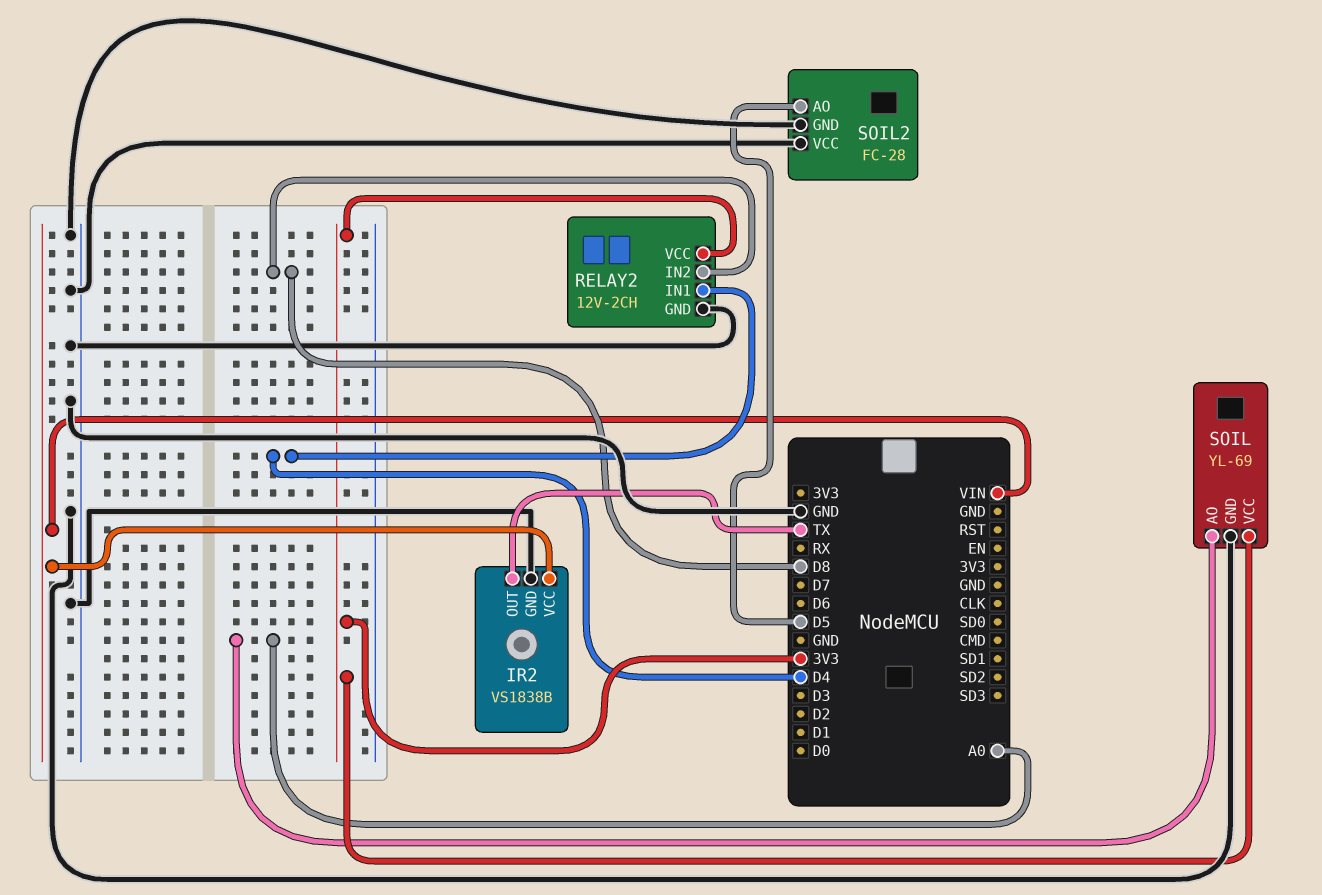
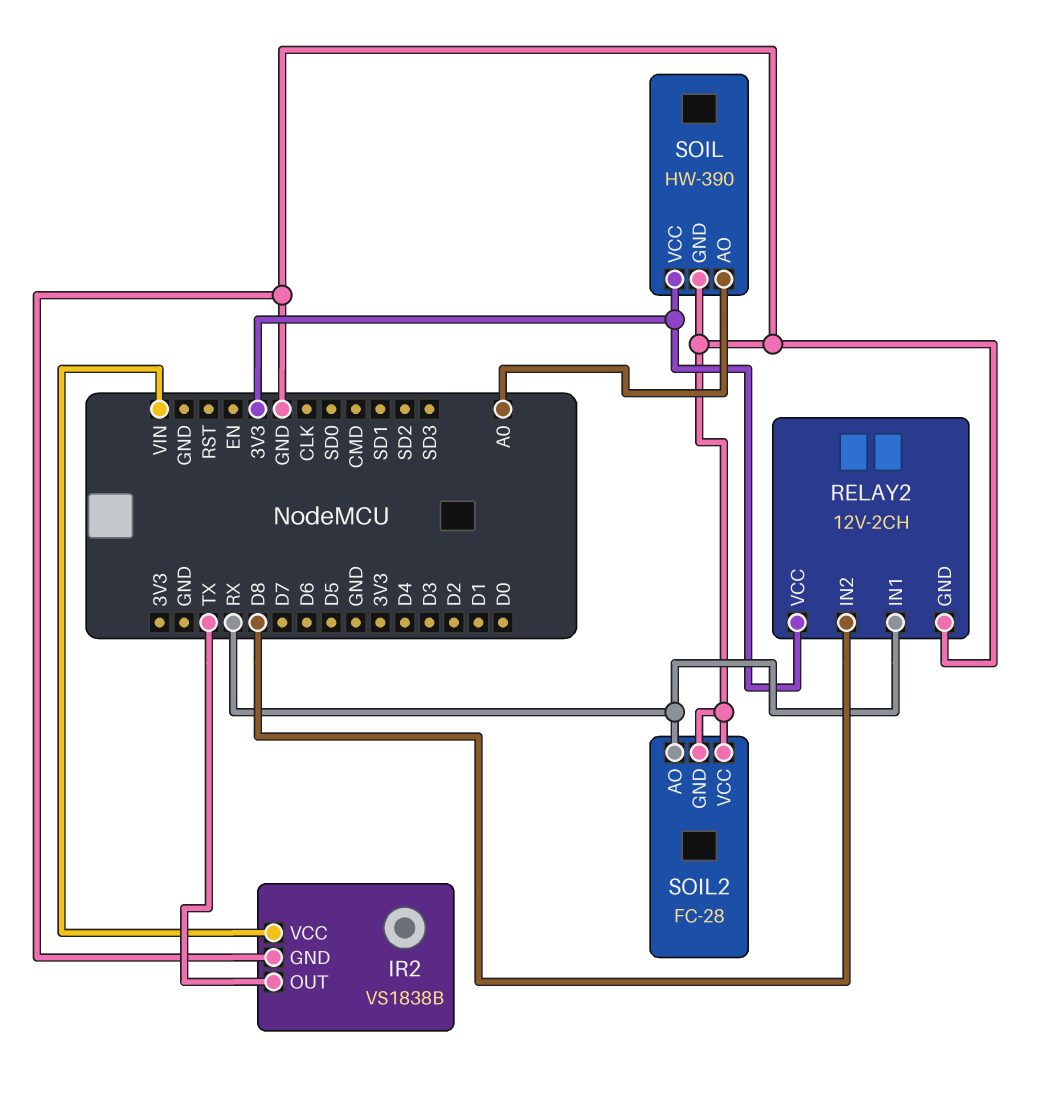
RELAY2 pin IN1: D4 -> RX
SOIL: YL-69 -> HW-390
SOIL2 pin AO: D5 -> RX

